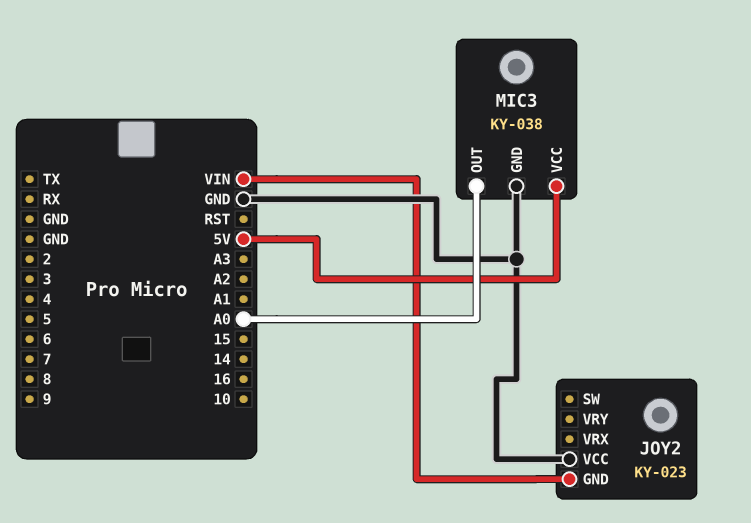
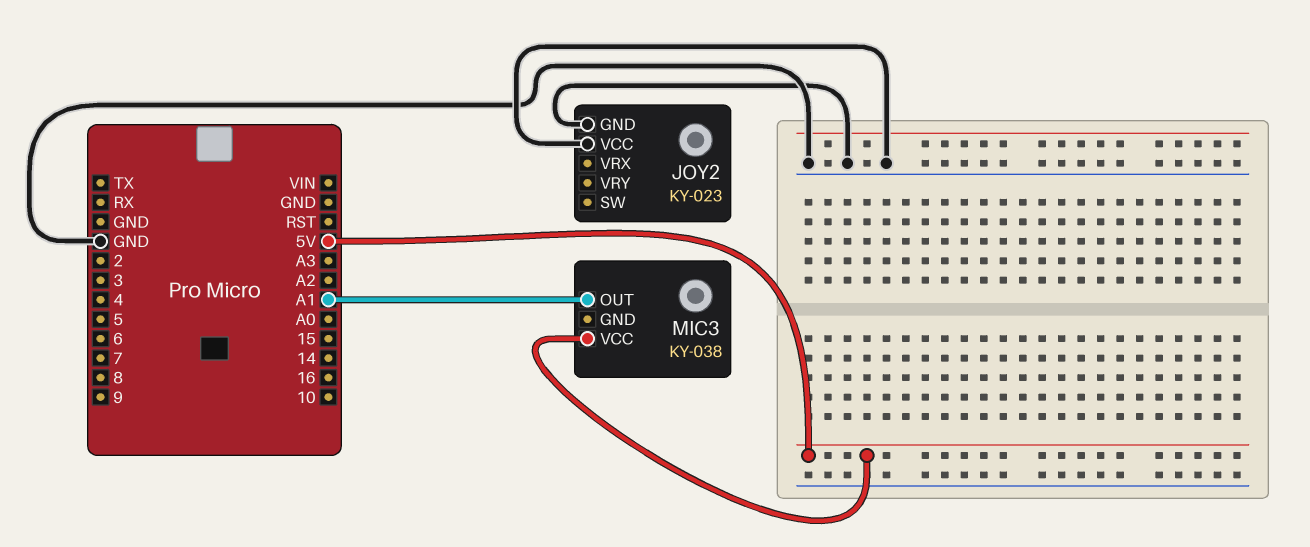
JOY2 pin GND: VIN -> GND
MIC3 pin GND: GND -> none
MIC3 pin OUT: A0 -> A1

